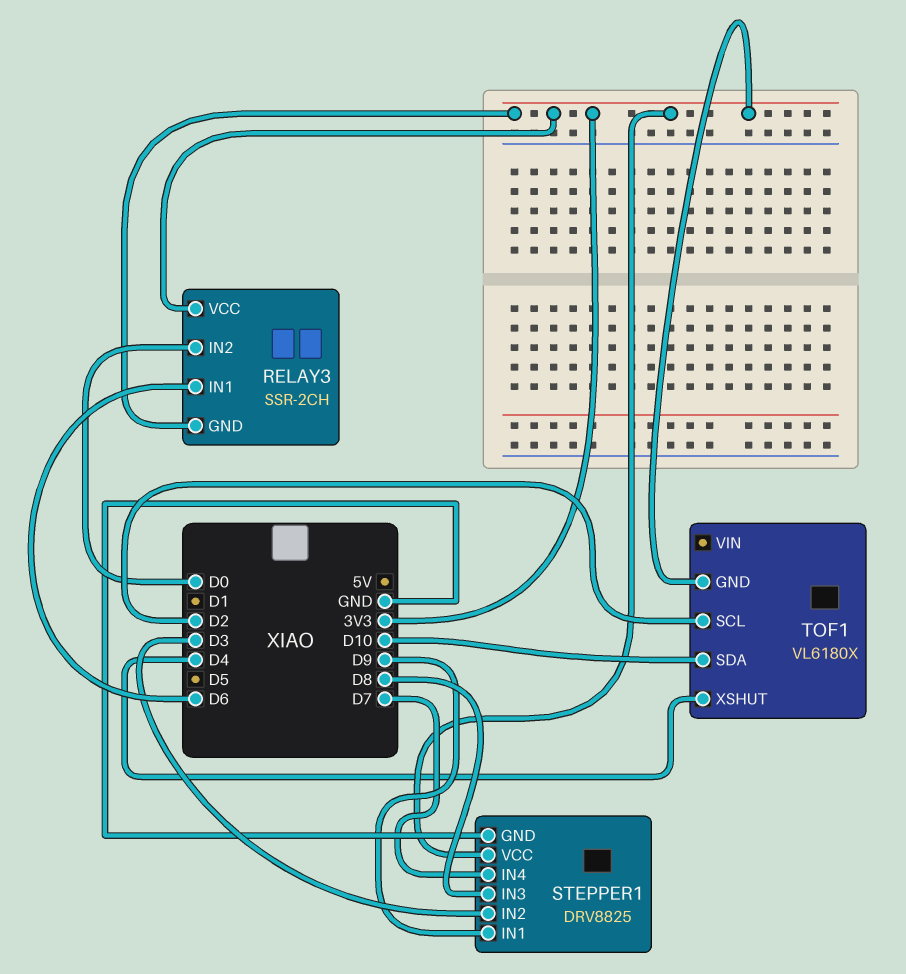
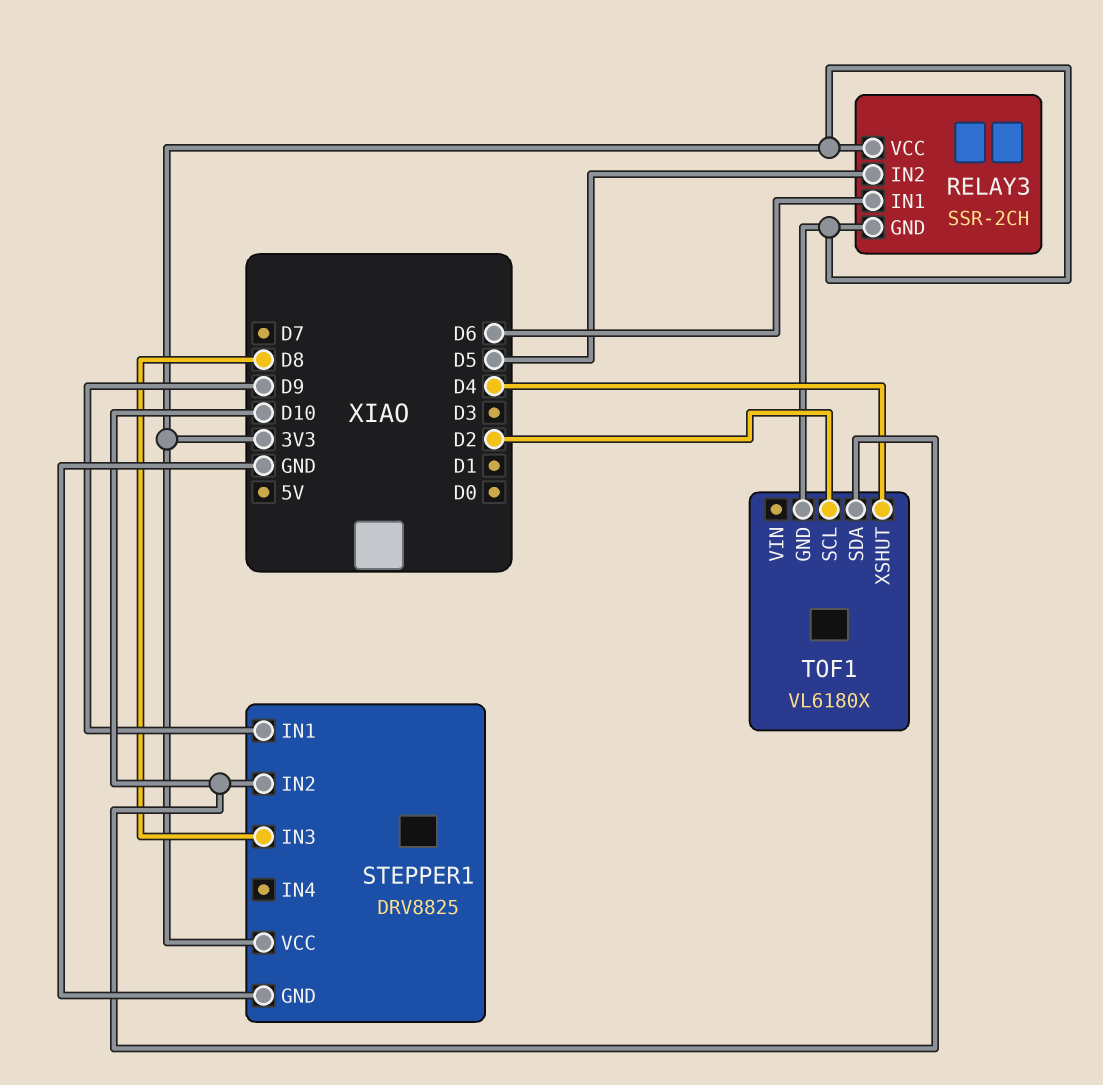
RELAY3 pin IN2: D0 -> D5
STEPPER1 pin IN2: D3 -> D10
STEPPER1 pin IN4: D7 -> none

